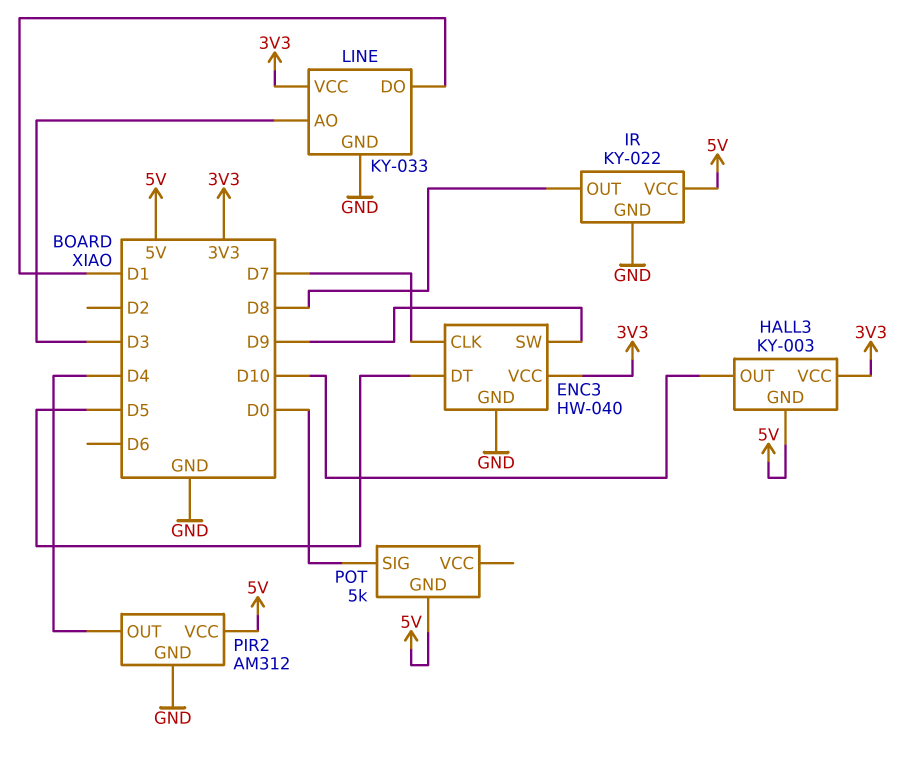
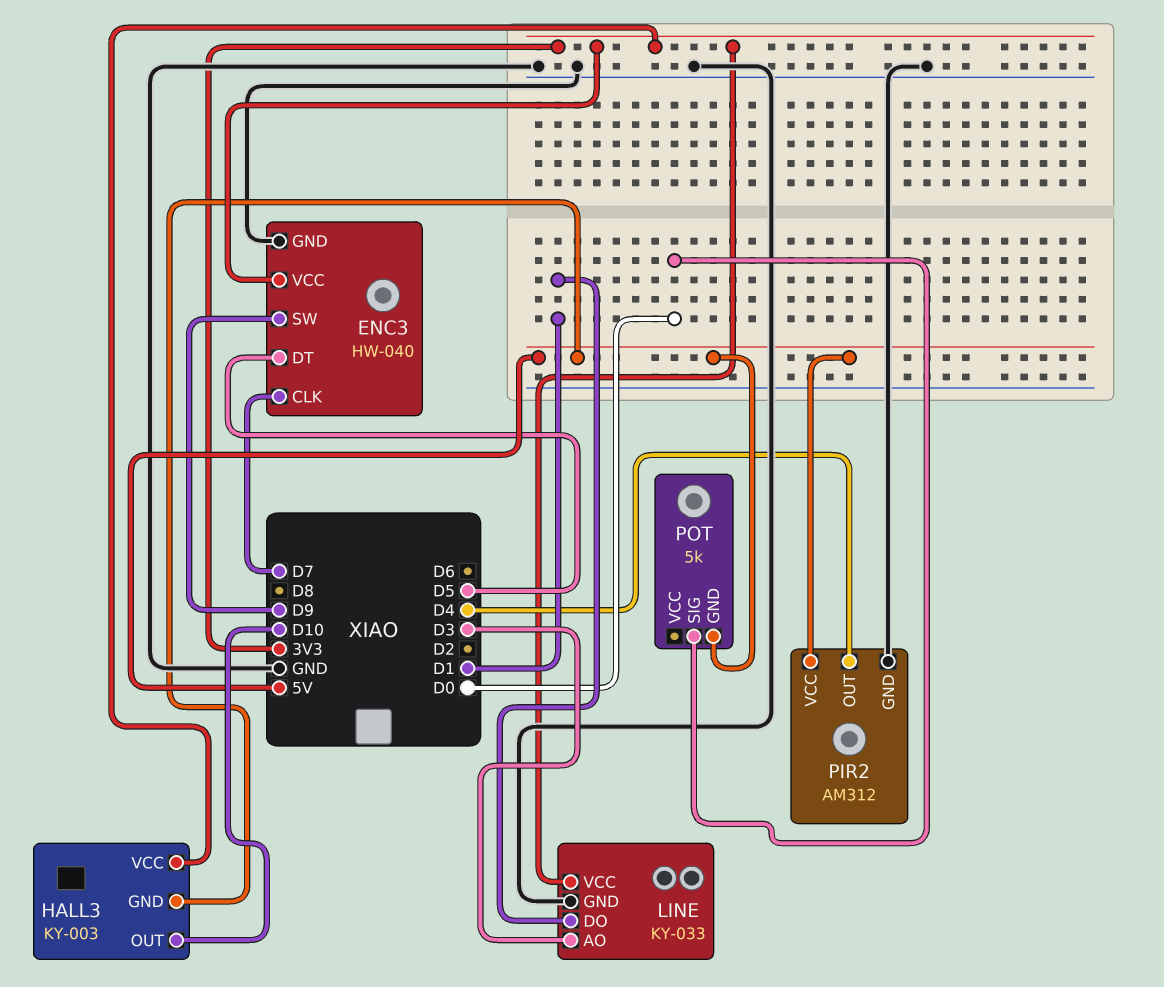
IR: KY-022 -> none
IR pin GND: GND -> none
IR pin OUT: D8 -> none
IR pin VCC: 5V -> none

